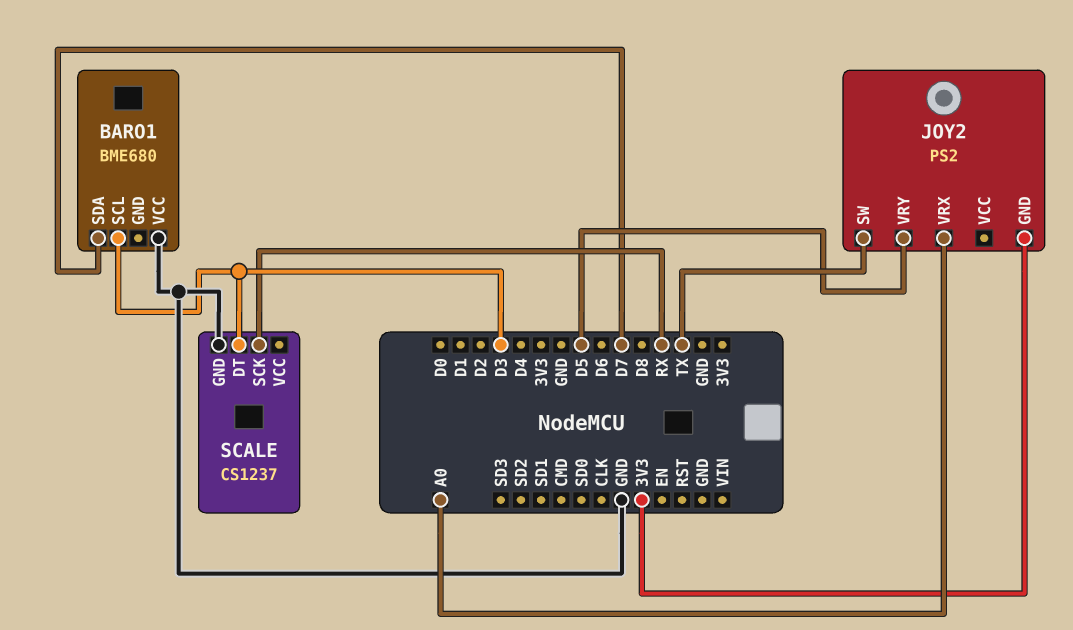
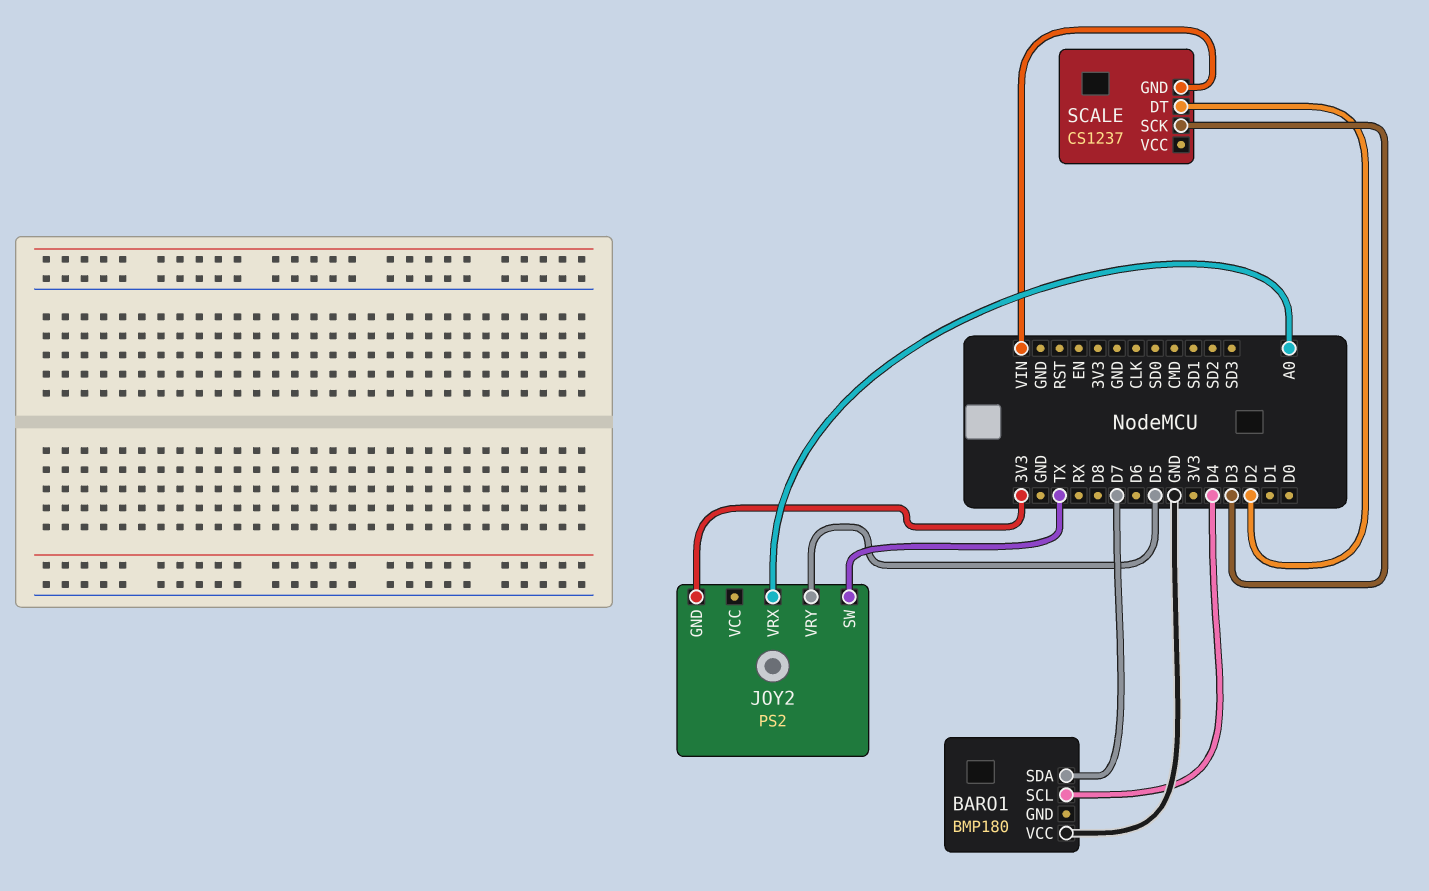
BARO1: BME680 -> BMP180
BARO1 pin SCL: D3 -> D4
SCALE pin DT: D3 -> D2
SCALE pin GND: GND -> VIN
SCALE pin SCK: RX -> D3

